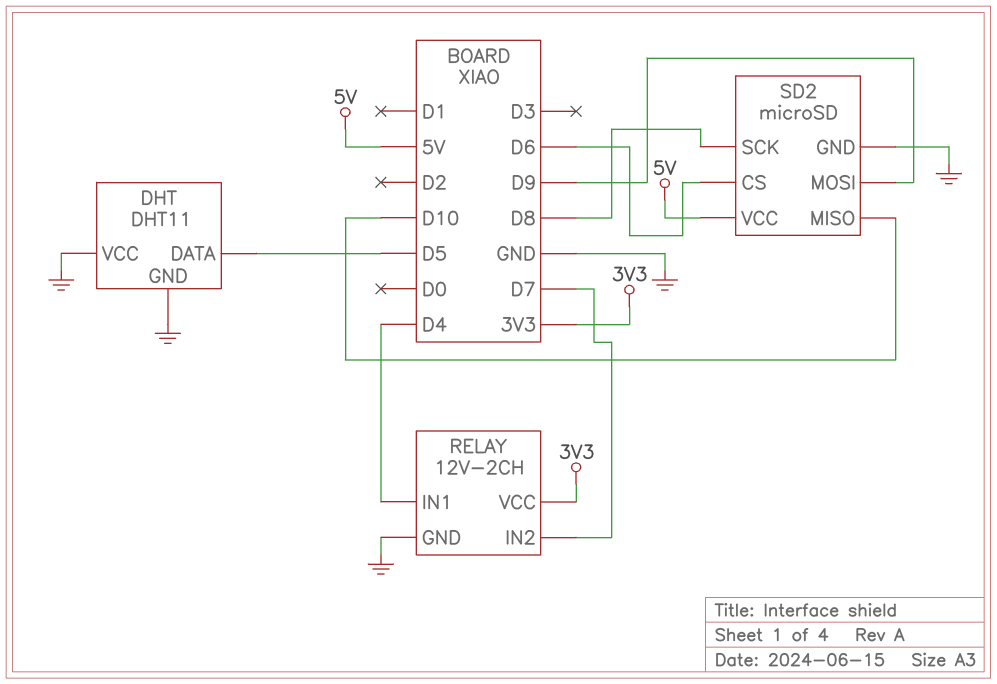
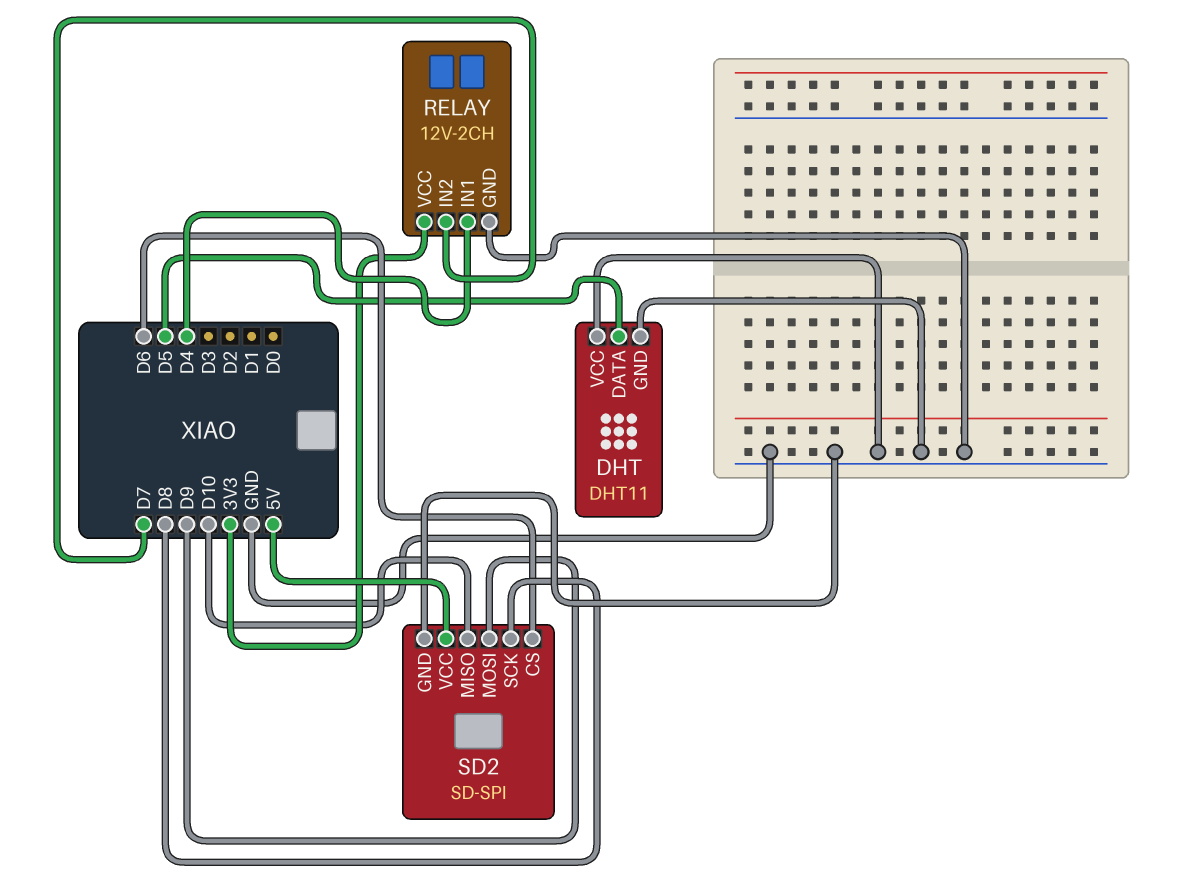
SD2: microSD -> SD-SPI

